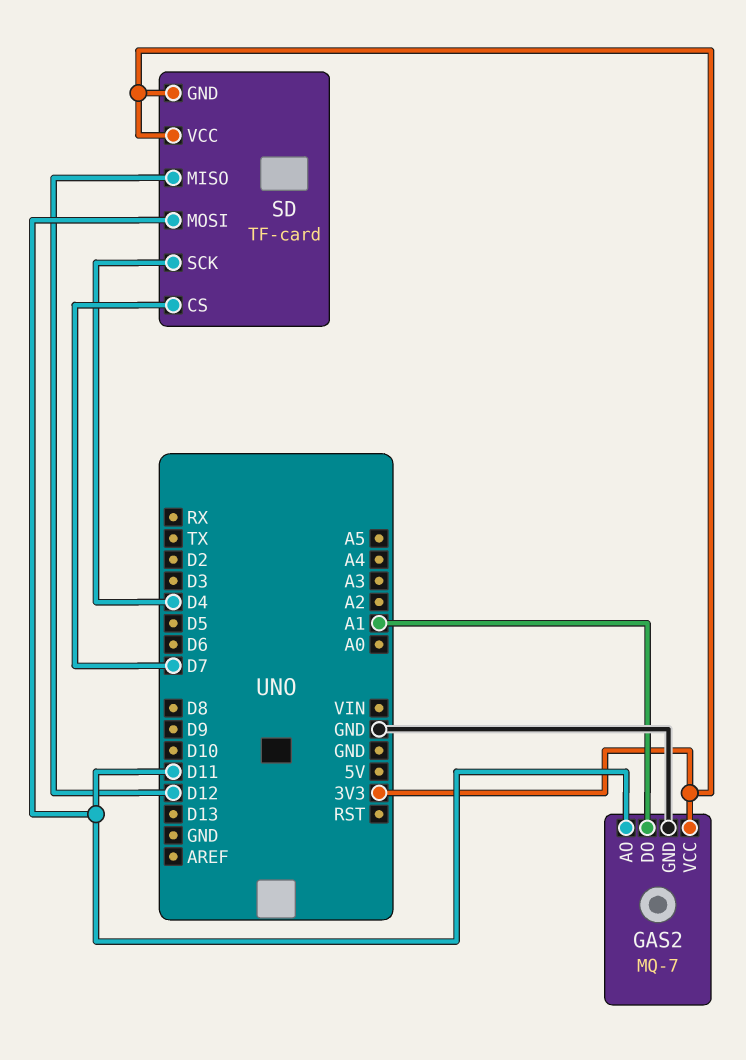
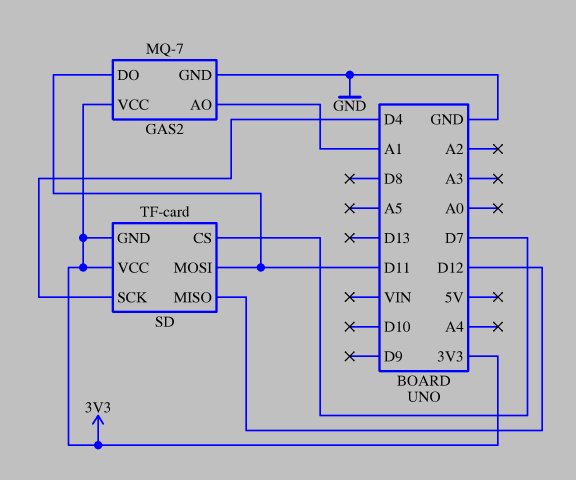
GAS2 pin AO: D11 -> A1
GAS2 pin DO: A1 -> D11

